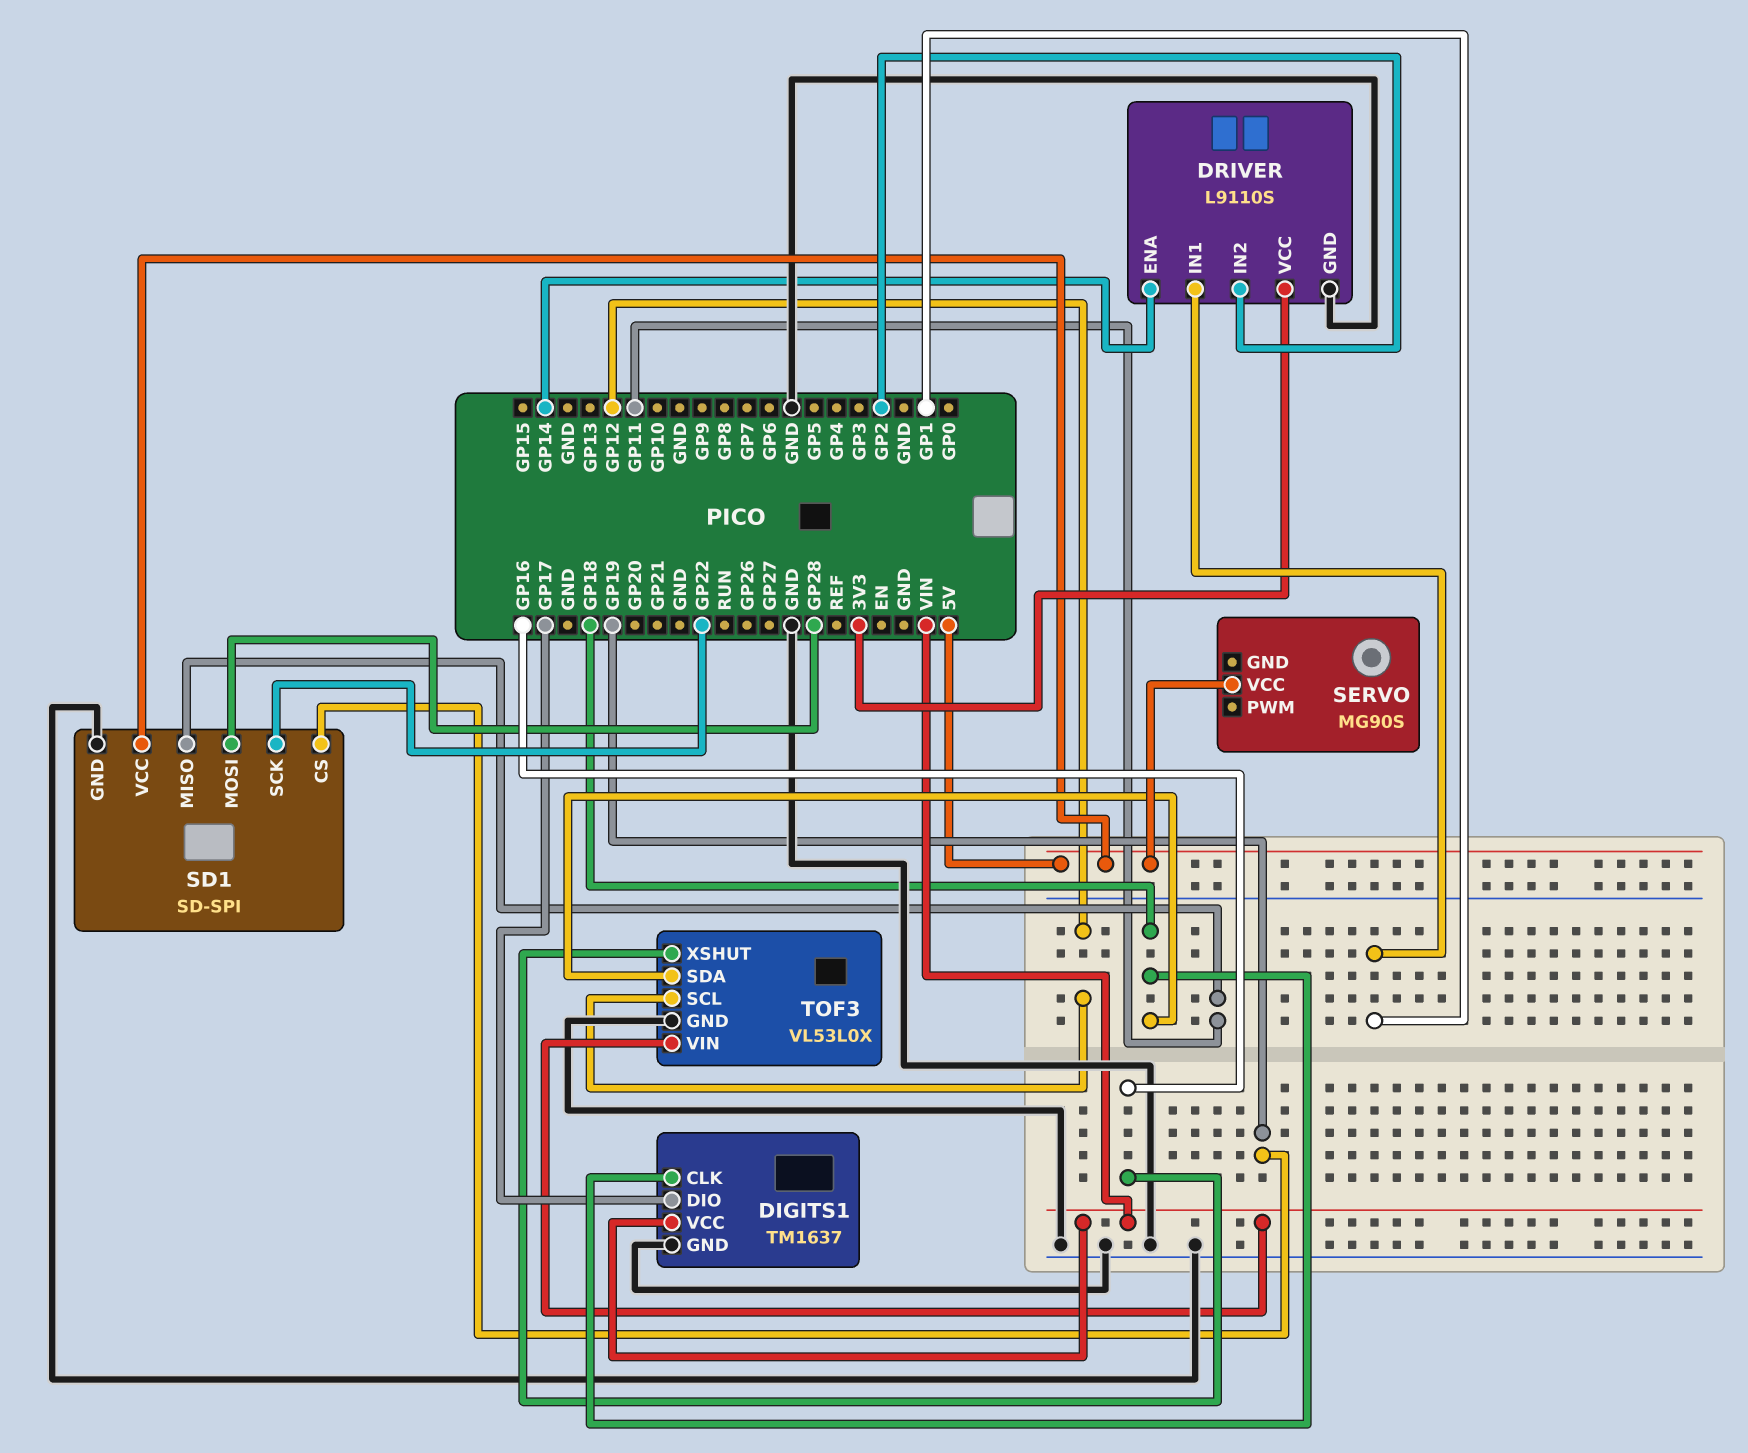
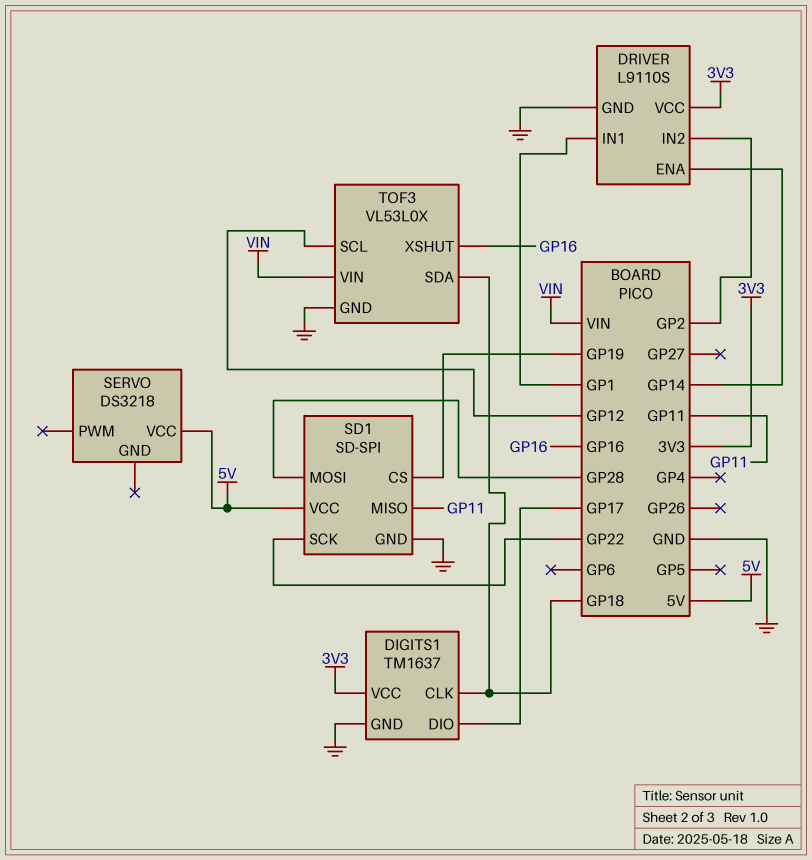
DIGITS1 pin VCC: VIN -> 3V3
SERVO: MG90S -> DS3218

